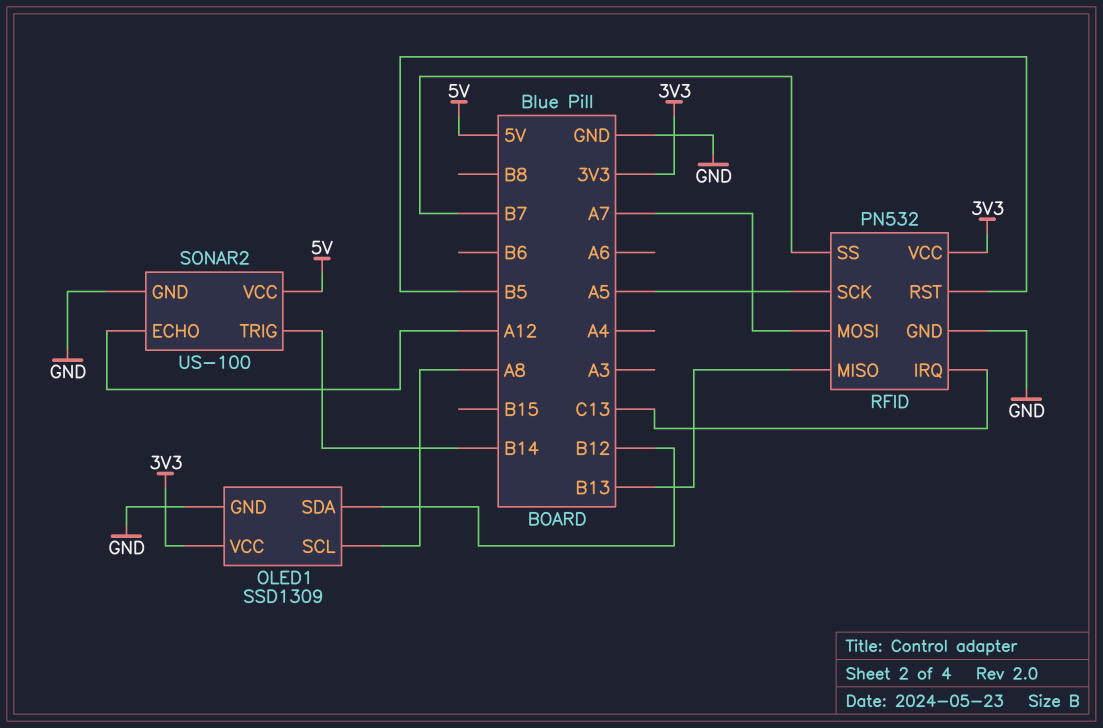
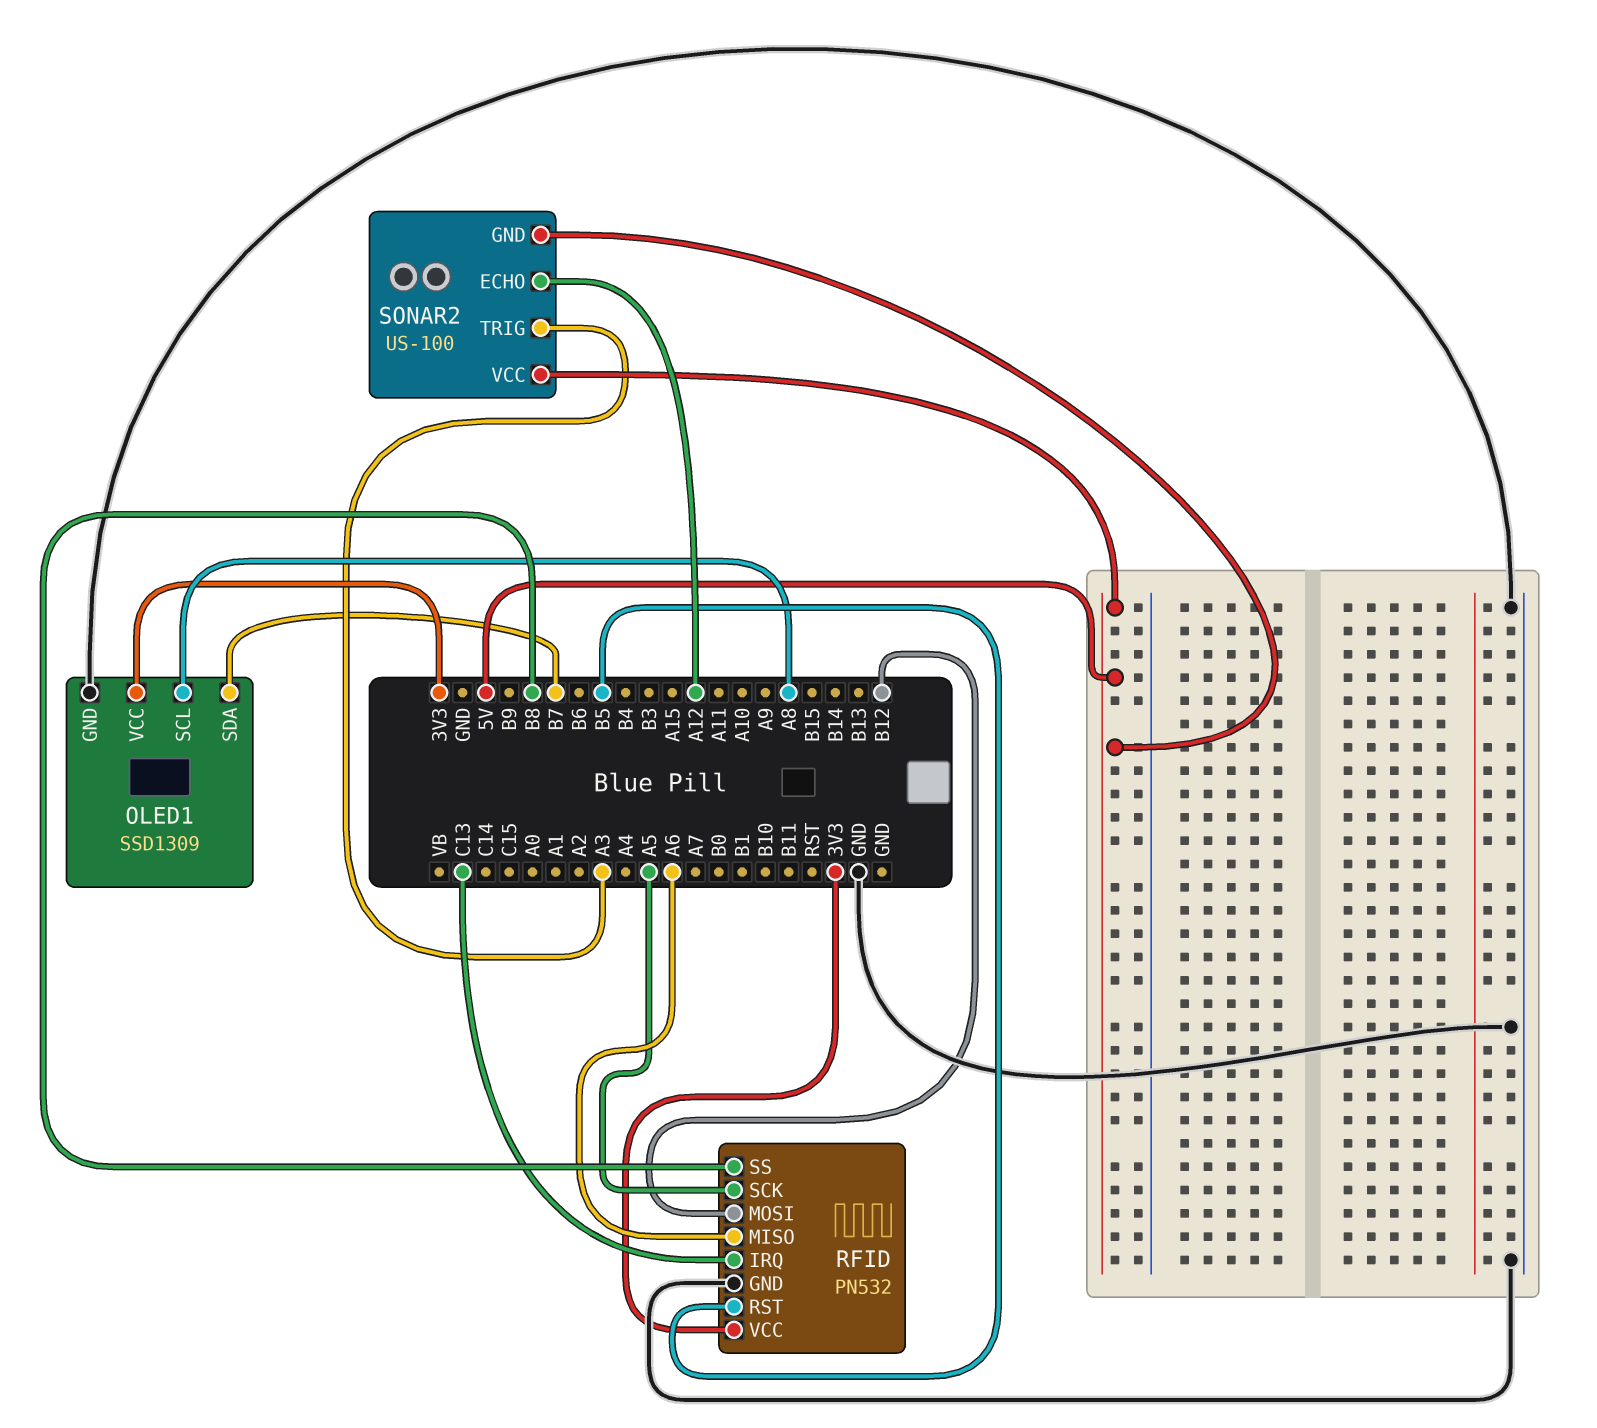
OLED1 pin SDA: B12 -> B7
RFID pin MISO: B13 -> A6
RFID pin MOSI: A7 -> B12
RFID pin SS: B7 -> B8
SONAR2 pin GND: GND -> 5V
SONAR2 pin TRIG: B14 -> A3

